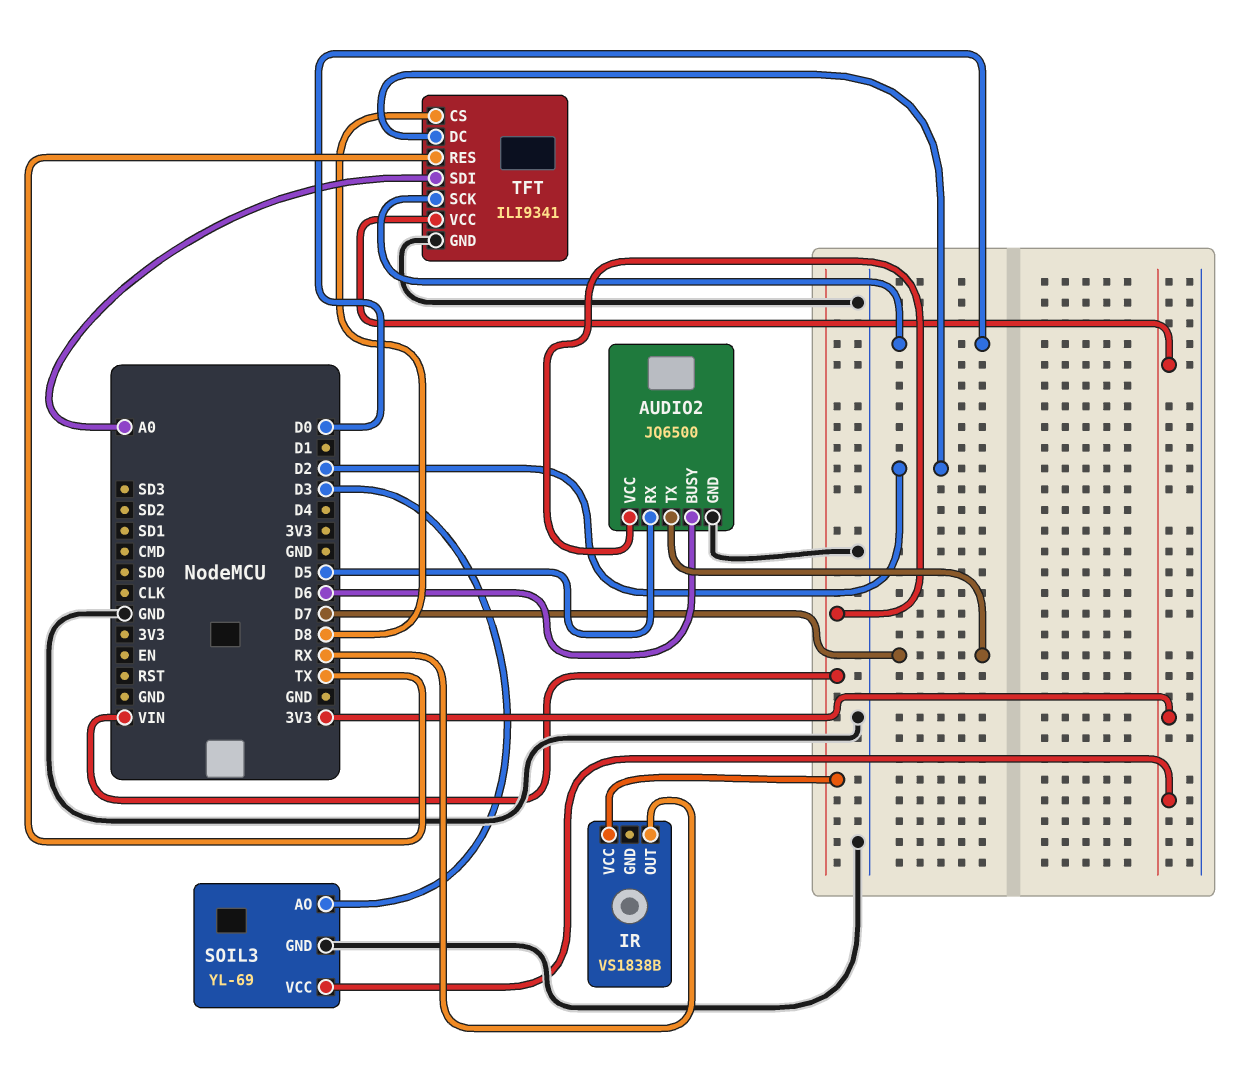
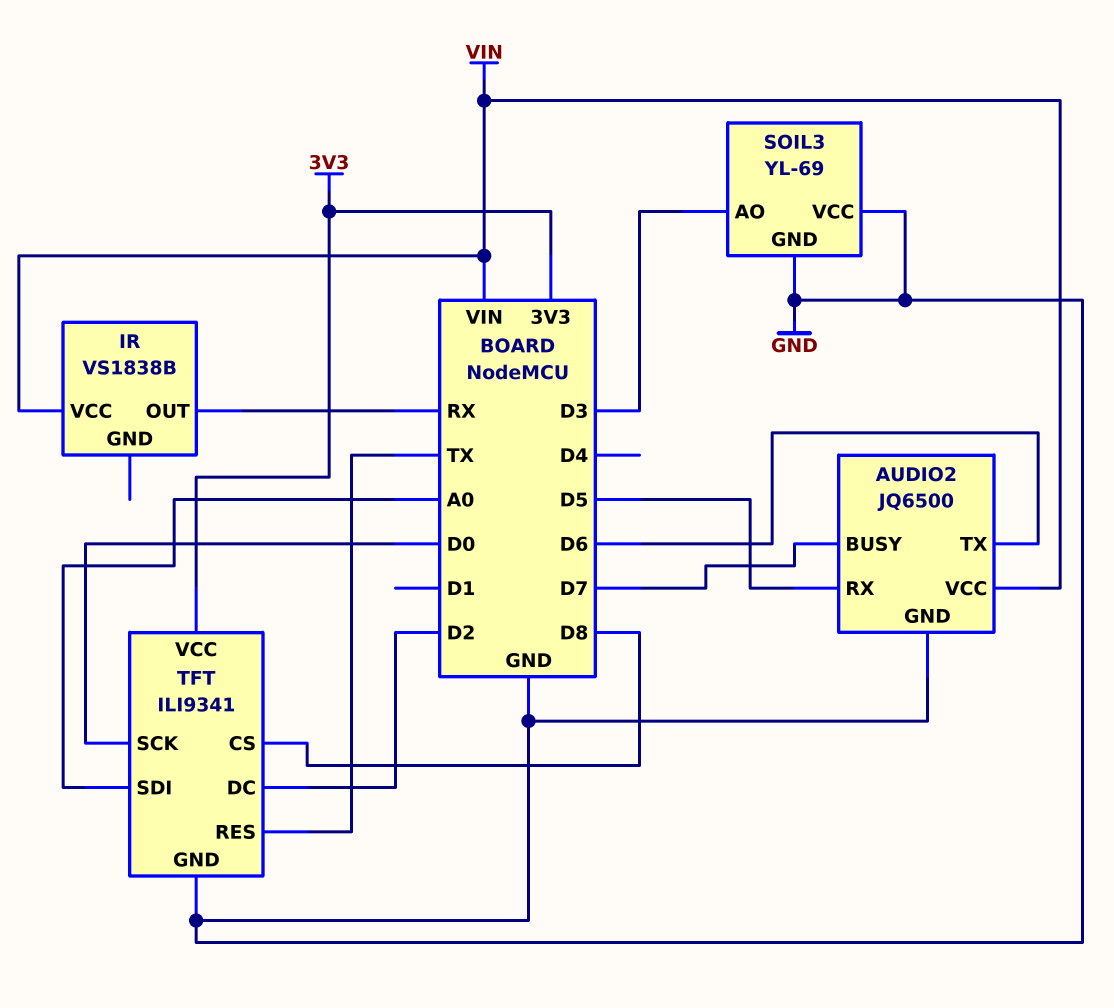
AUDIO2 pin BUSY: D6 -> D7
AUDIO2 pin TX: D7 -> D6
SOIL3 pin VCC: 3V3 -> GND

